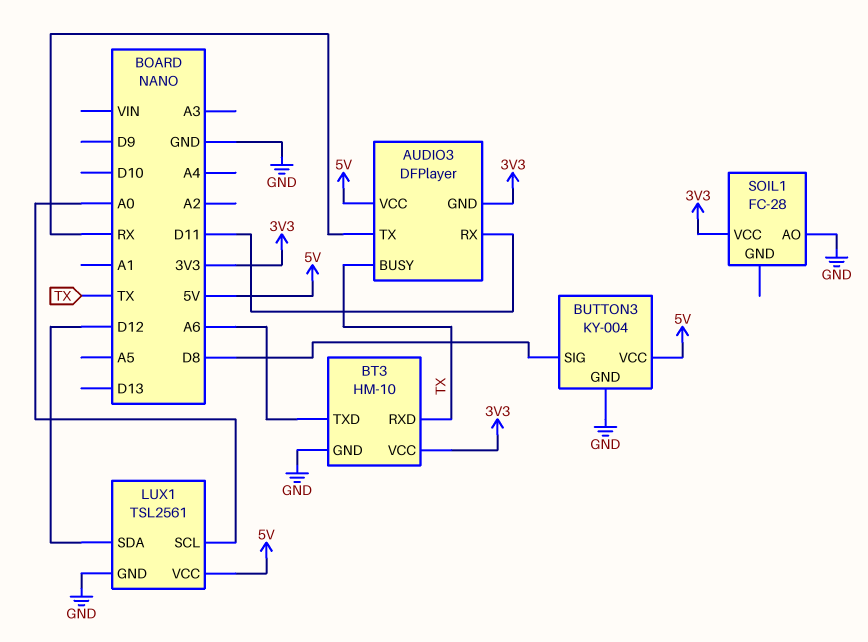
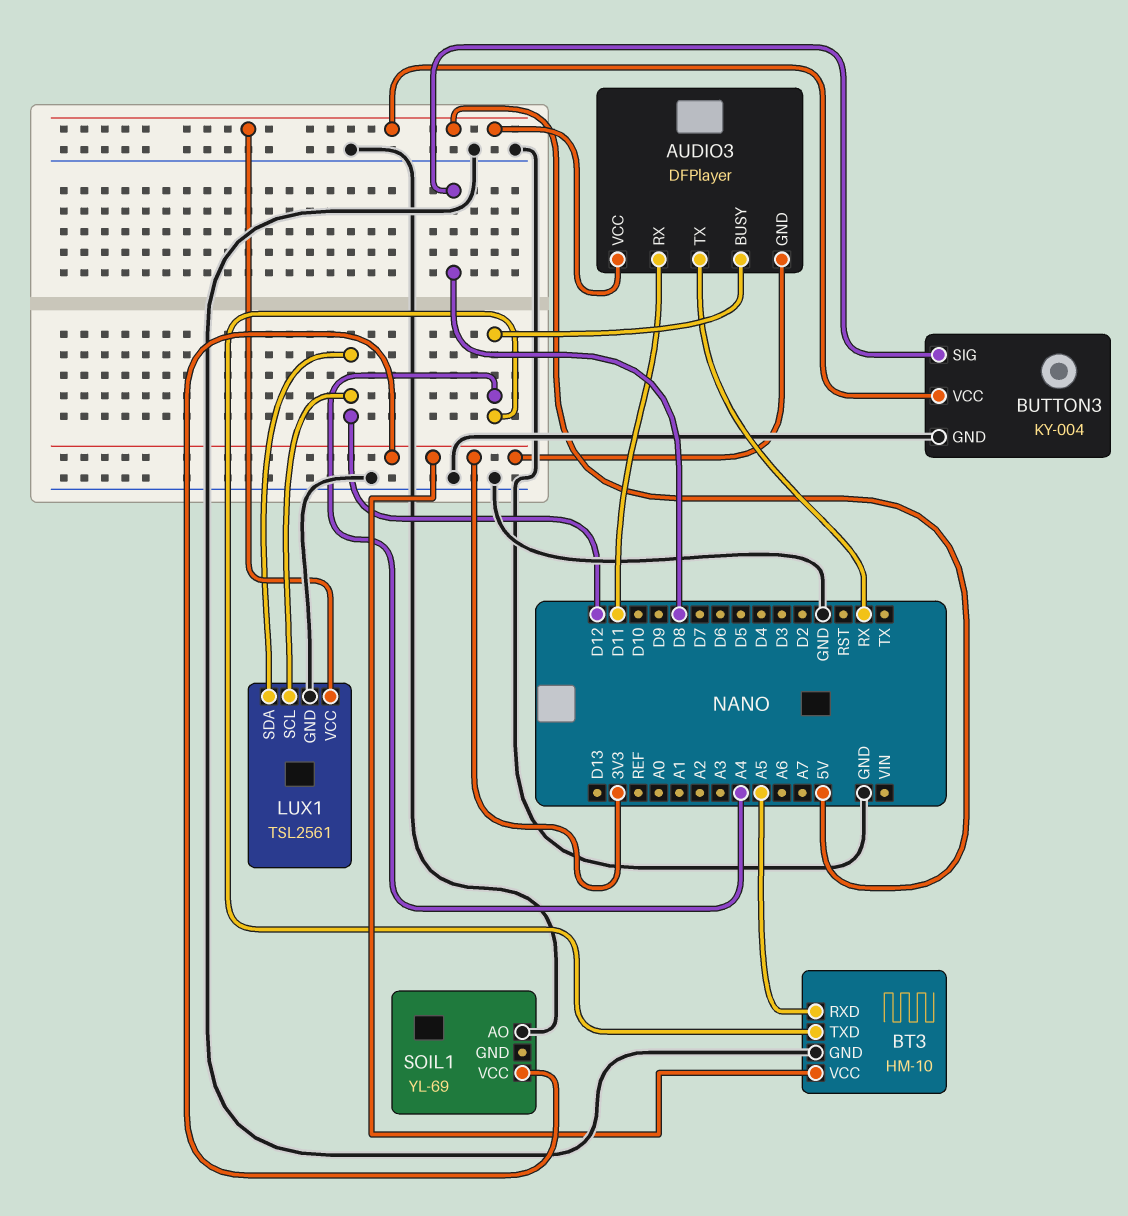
AUDIO3 pin BUSY: TX -> A4
BT3 pin RXD: TX -> A5
BT3 pin TXD: A6 -> A4
LUX1 pin SCL: A0 -> D12
SOIL1: FC-28 -> YL-69

